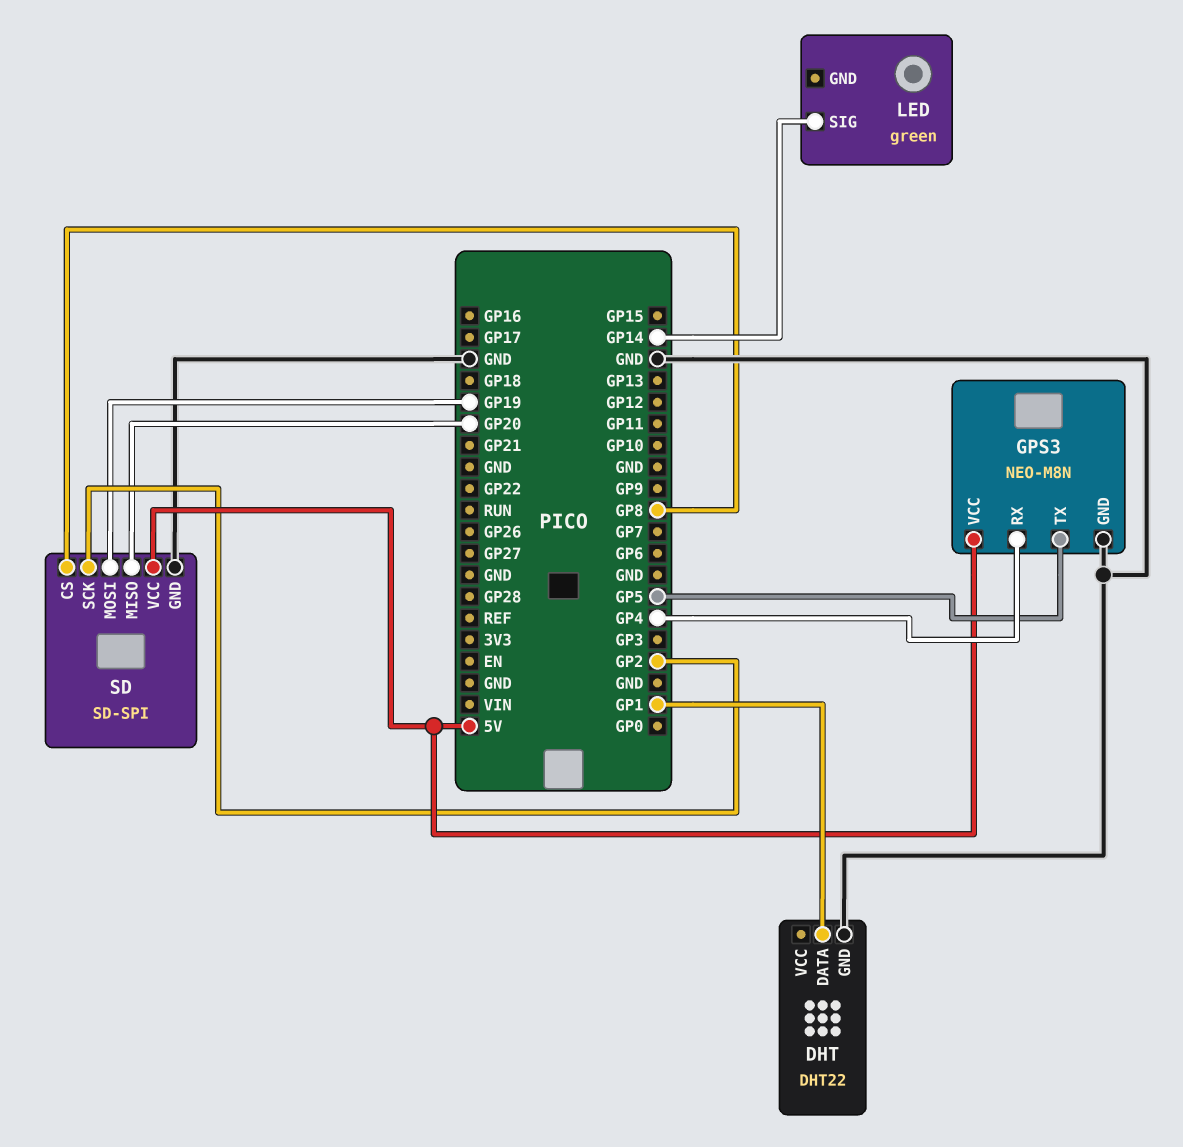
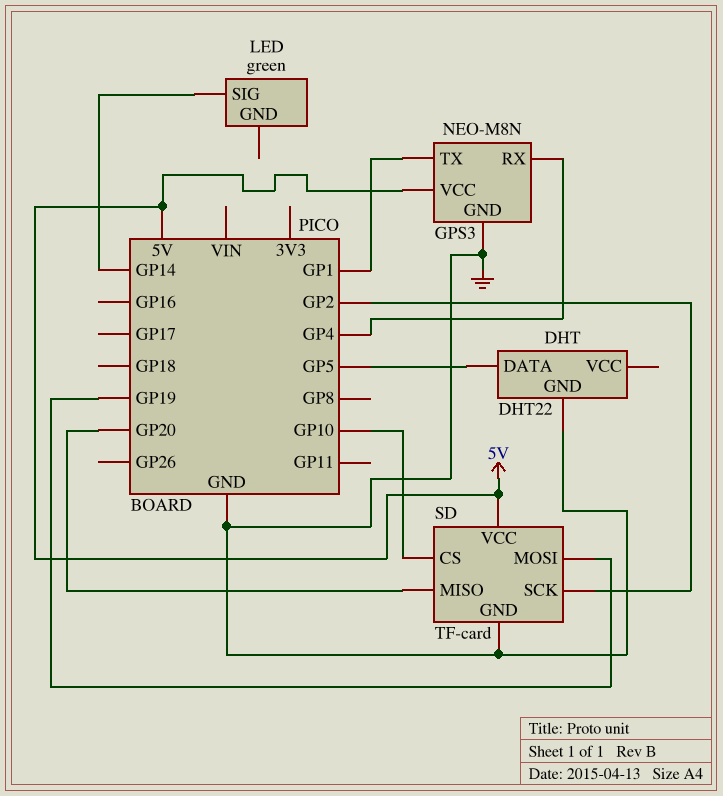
DHT pin DATA: GP1 -> GP5
GPS3 pin TX: GP5 -> GP1
SD: SD-SPI -> TF-card
SD pin CS: GP8 -> GP10

